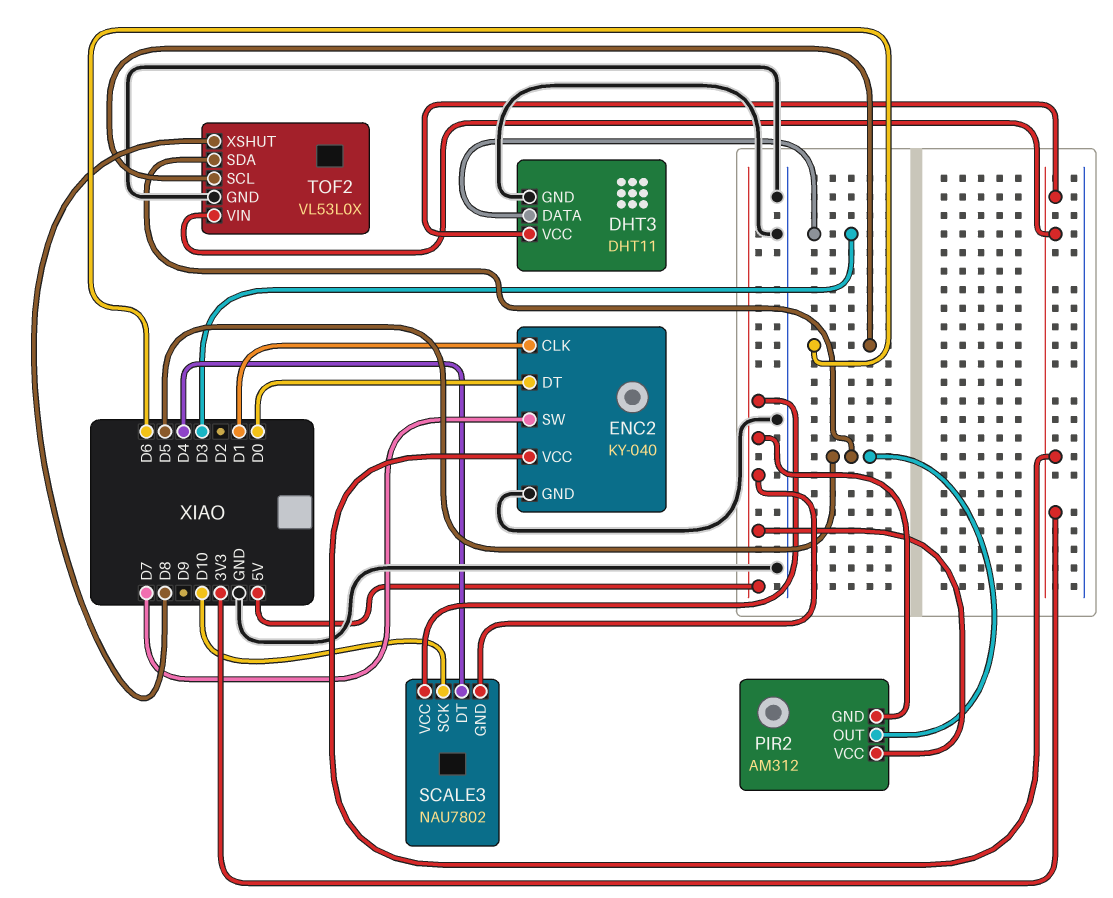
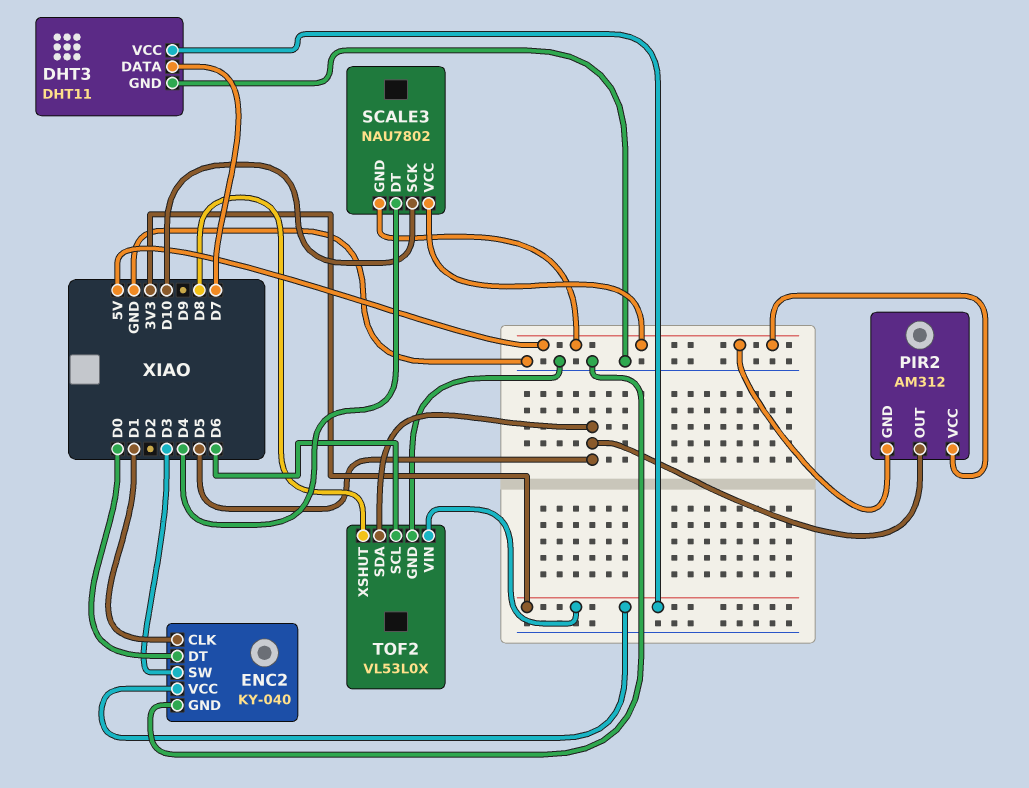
DHT3 pin DATA: D3 -> D7
ENC2 pin SW: D7 -> D3

